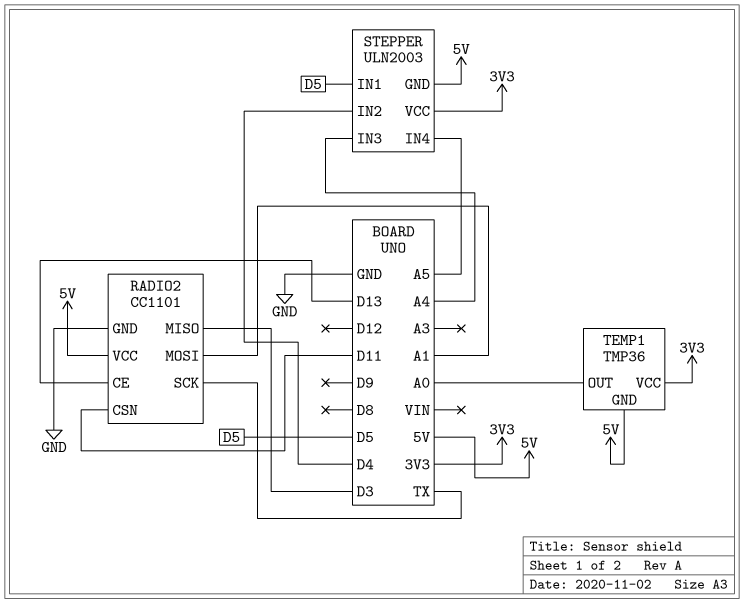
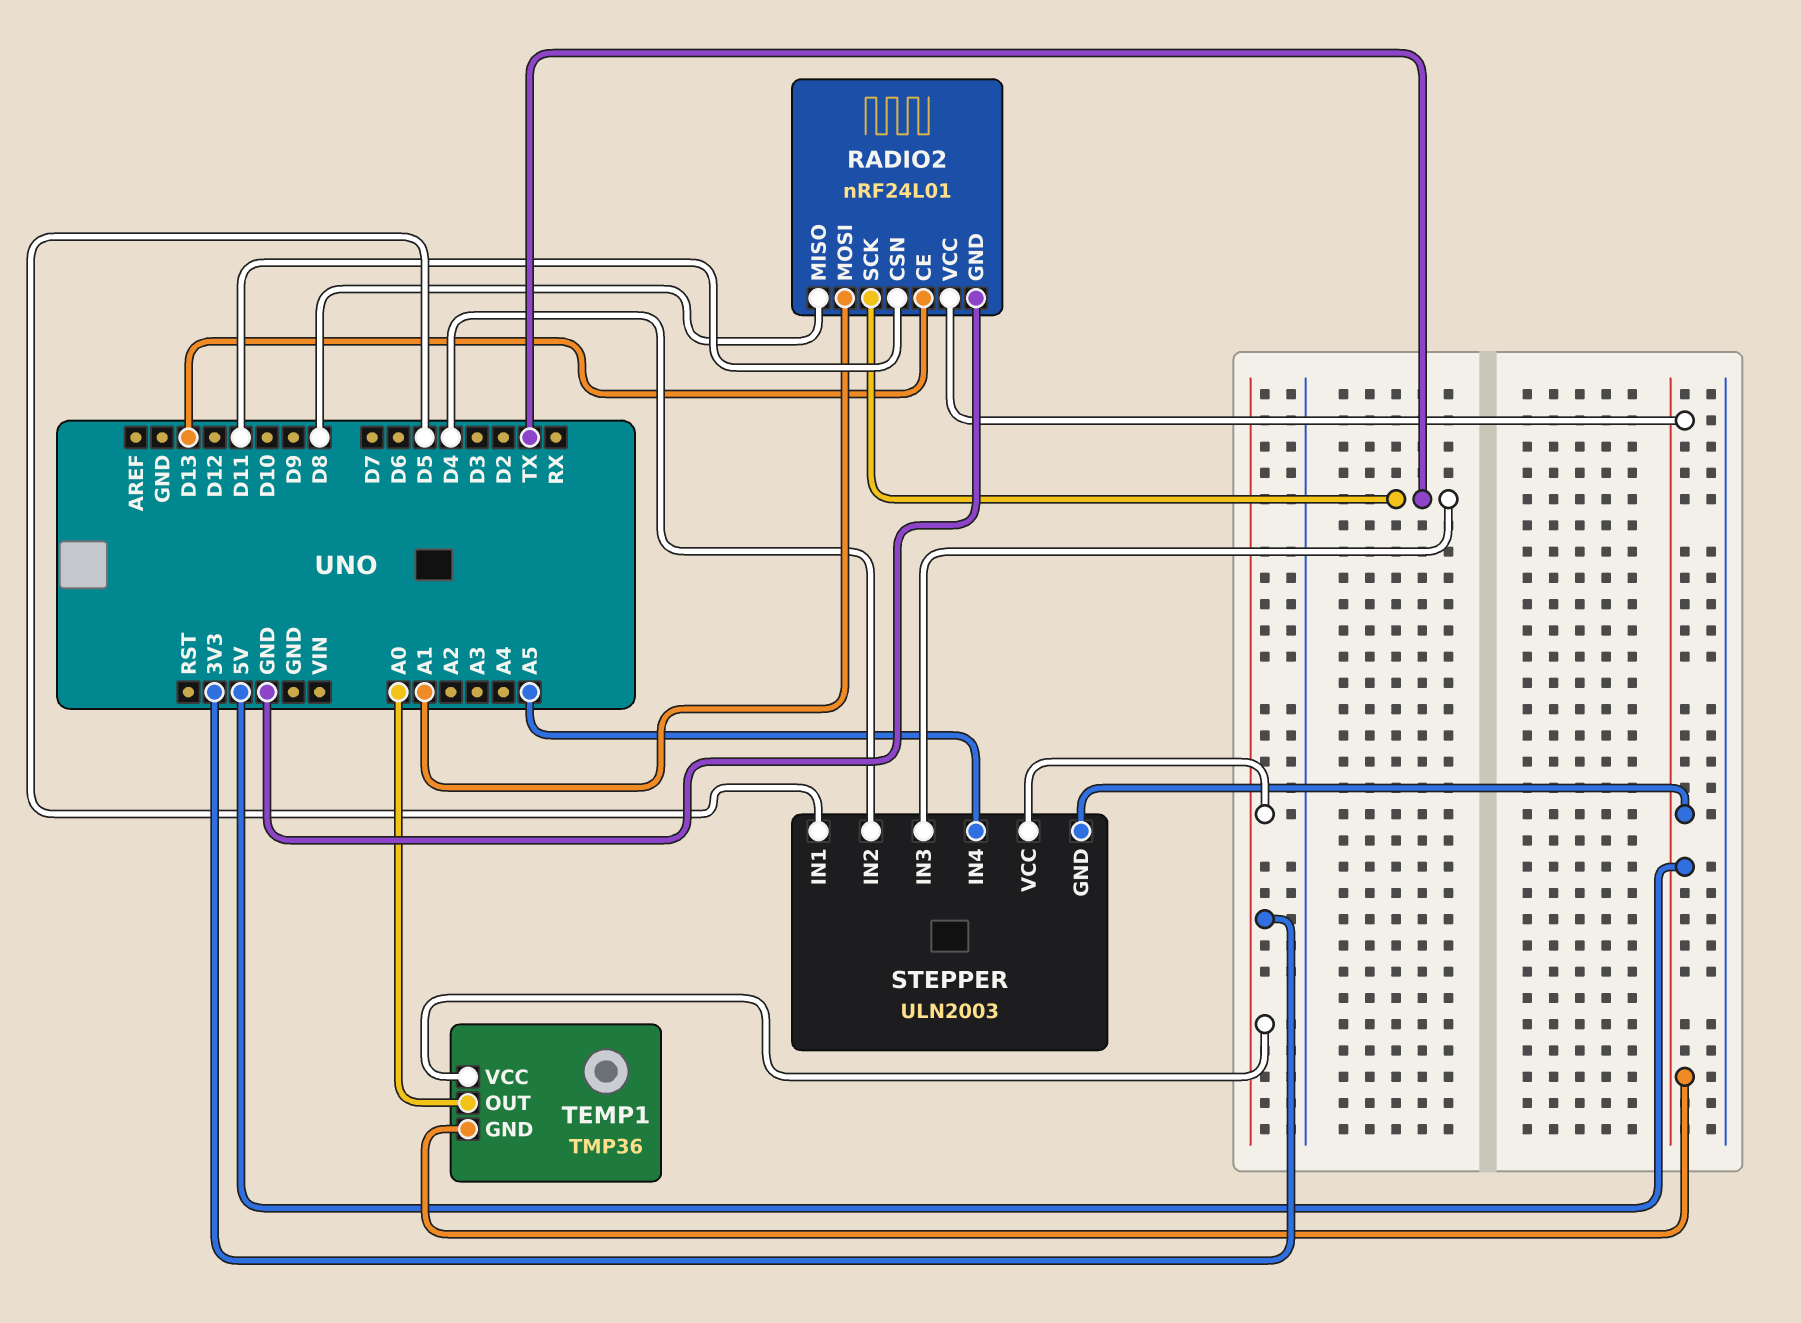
RADIO2: CC1101 -> nRF24L01
RADIO2 pin MISO: D3 -> D8
STEPPER pin IN3: A4 -> TX

